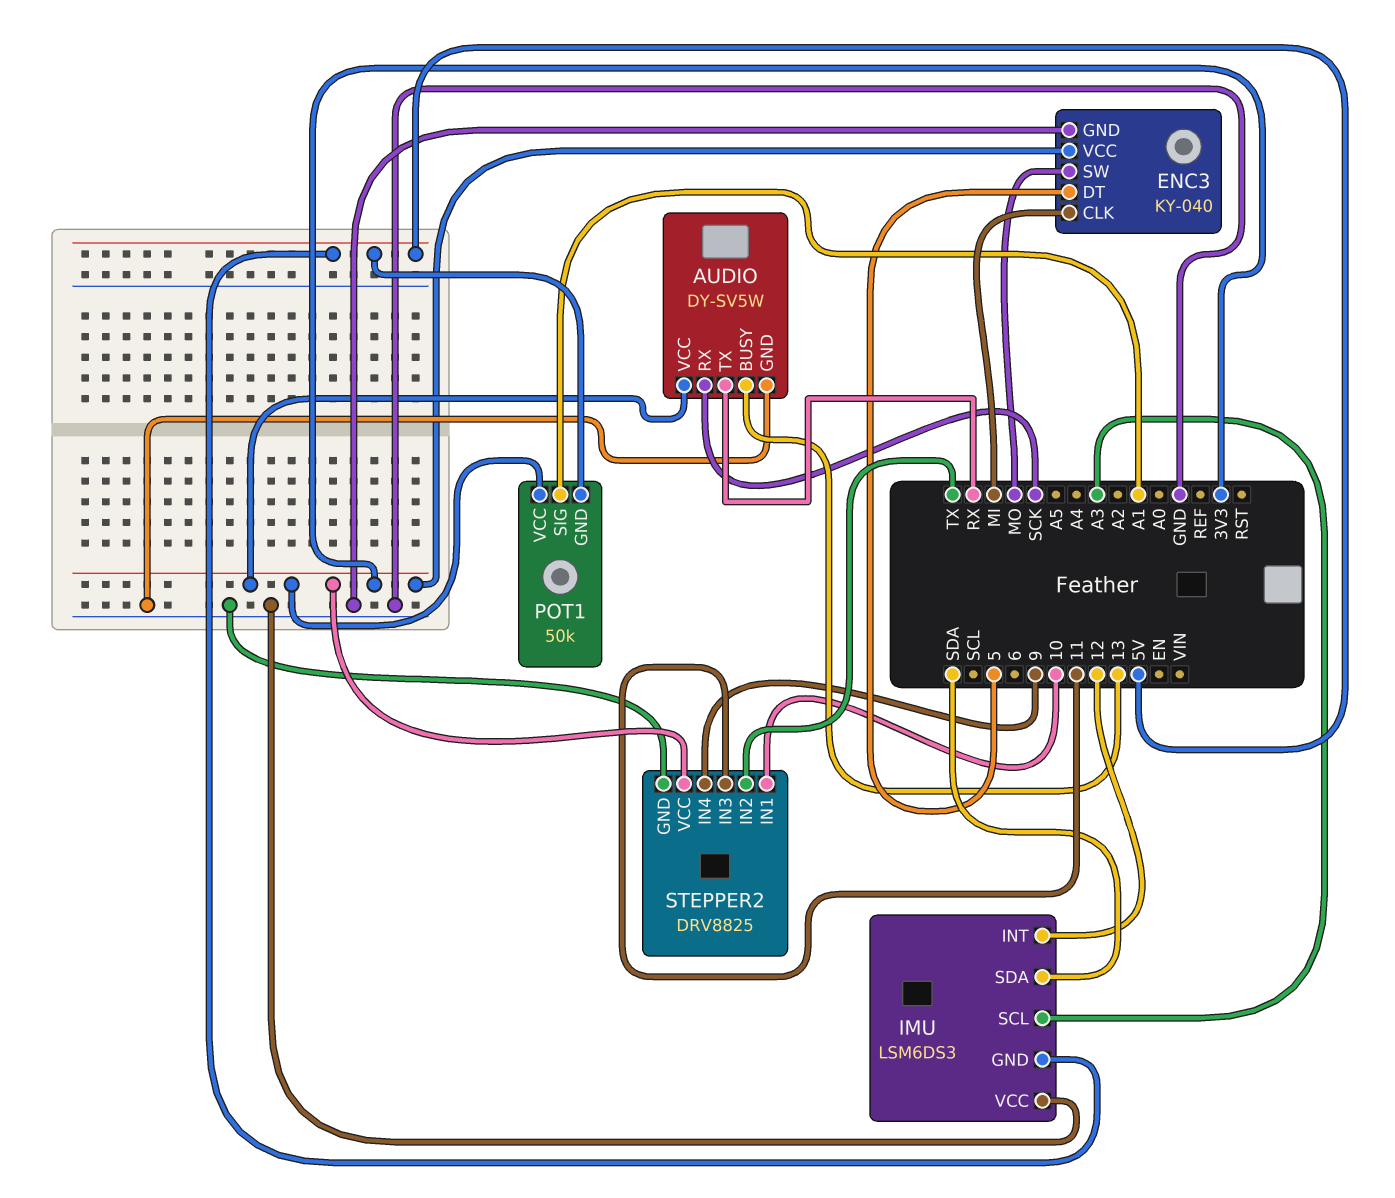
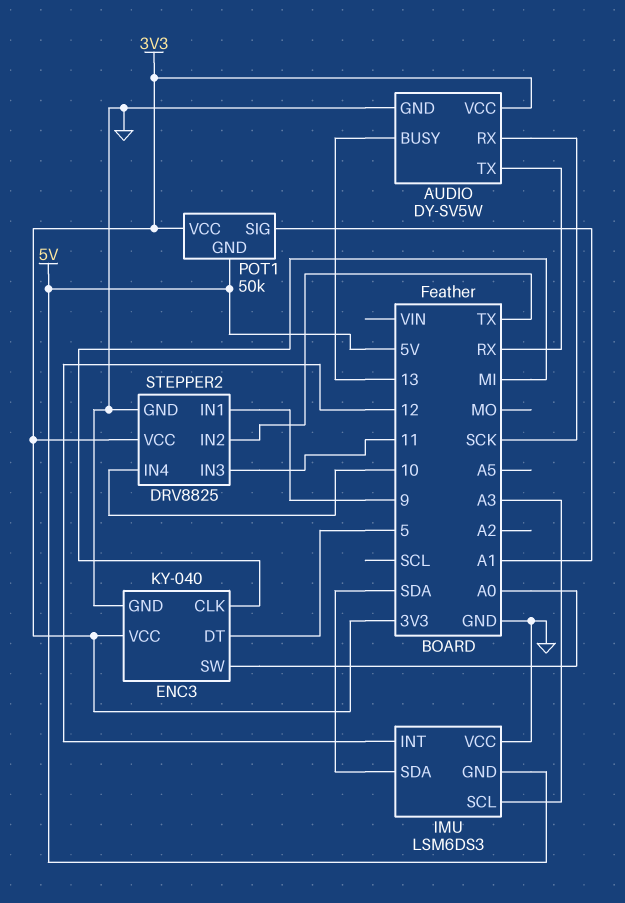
ENC3 pin SW: MO -> A0
STEPPER2 pin IN1: 10 -> 9
STEPPER2 pin IN4: 9 -> 10

